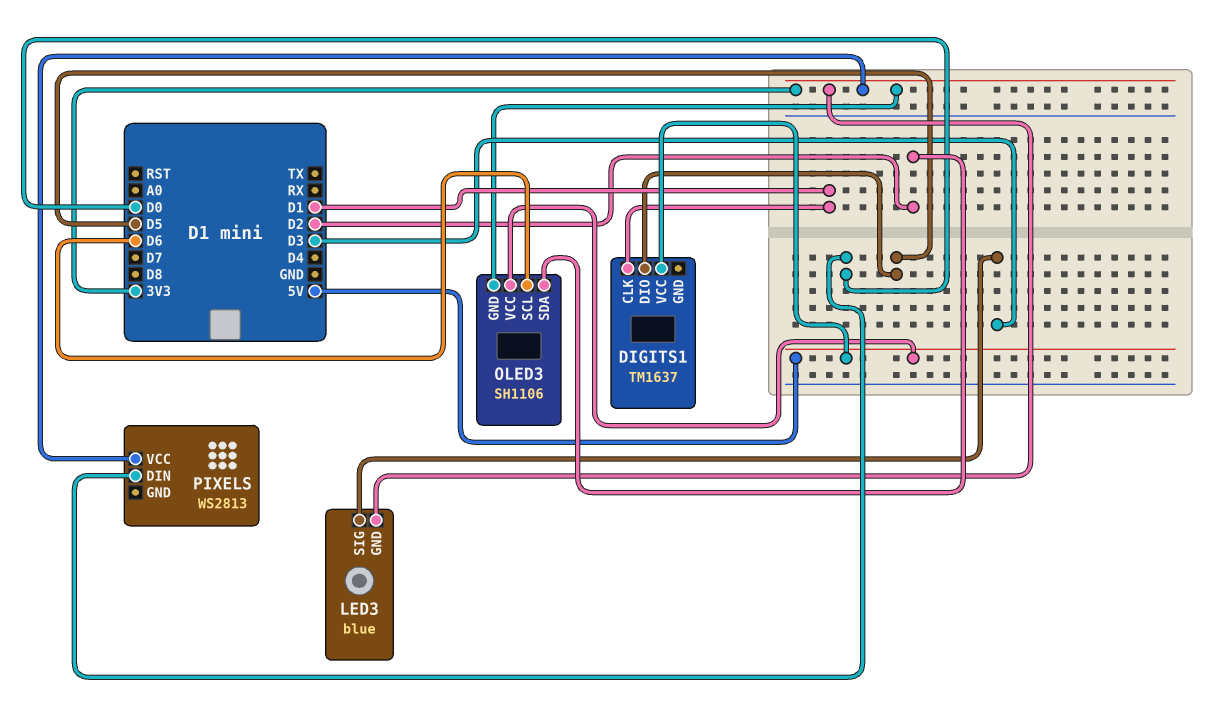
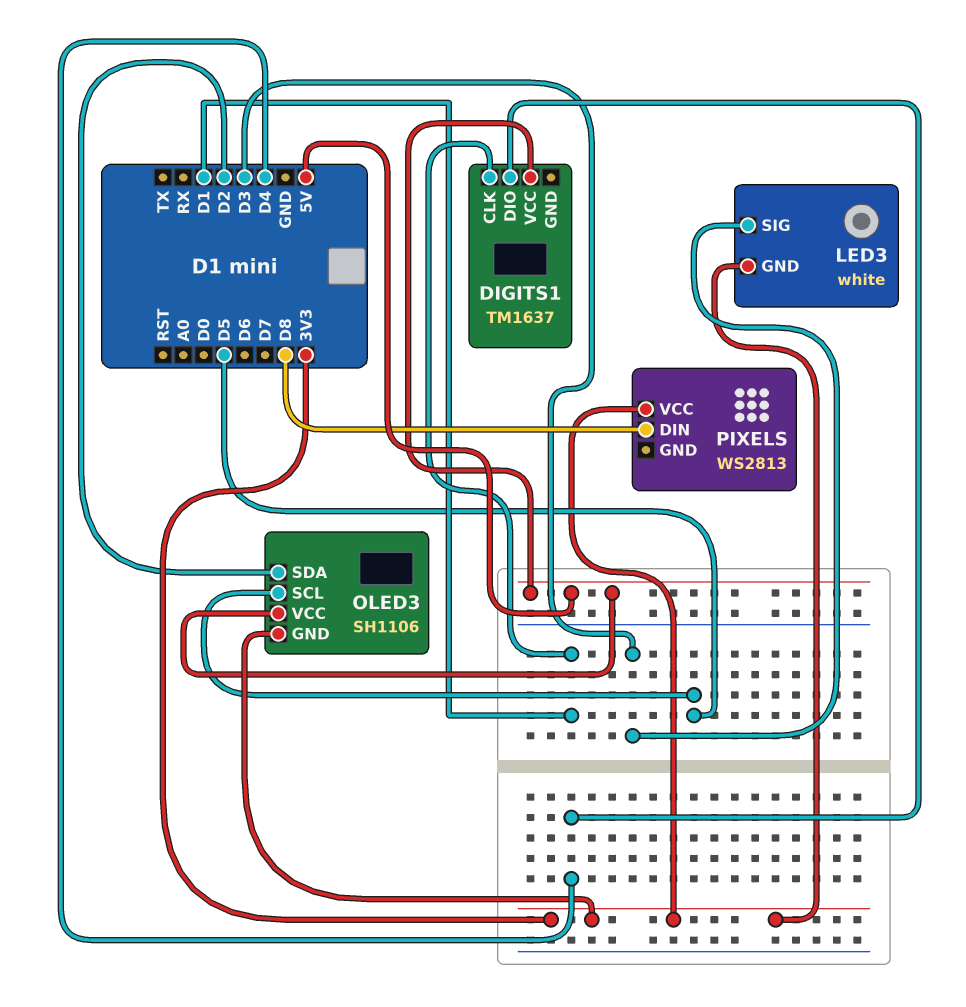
DIGITS1 pin DIO: D5 -> D4
LED3: blue -> white
OLED3 pin SCL: D6 -> D5
PIXELS pin DIN: D0 -> D8

